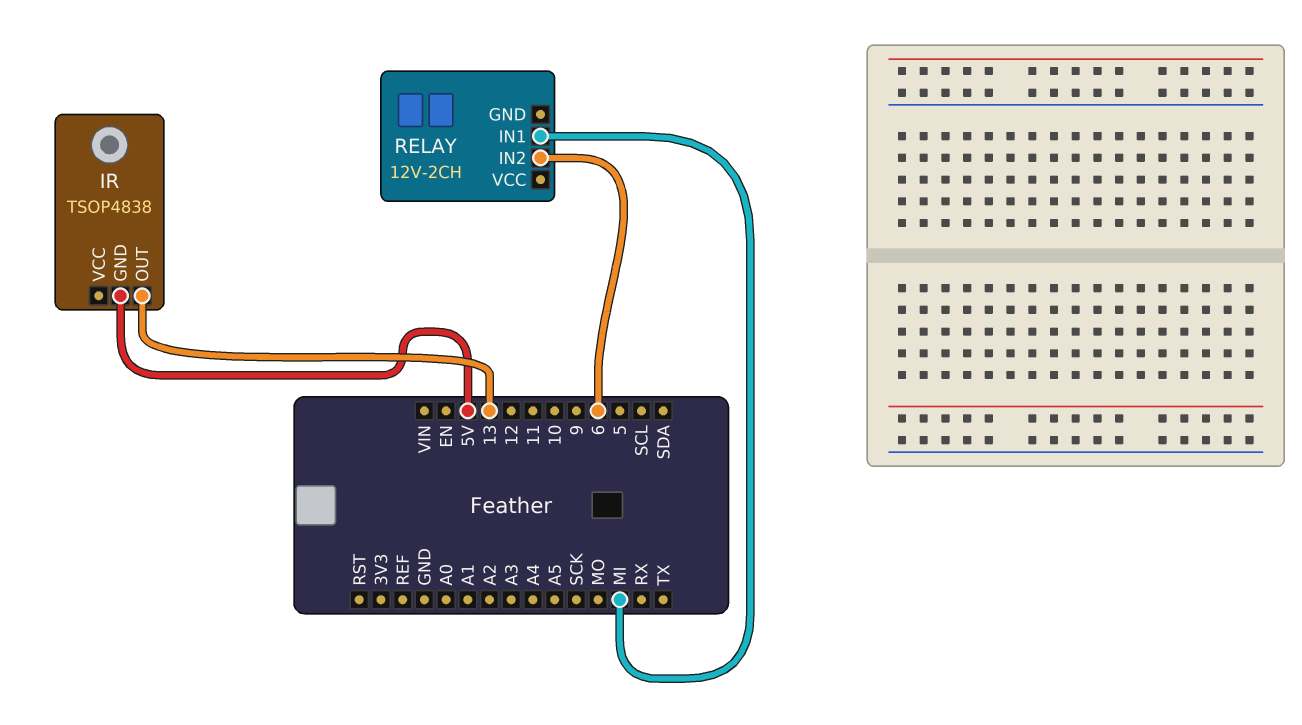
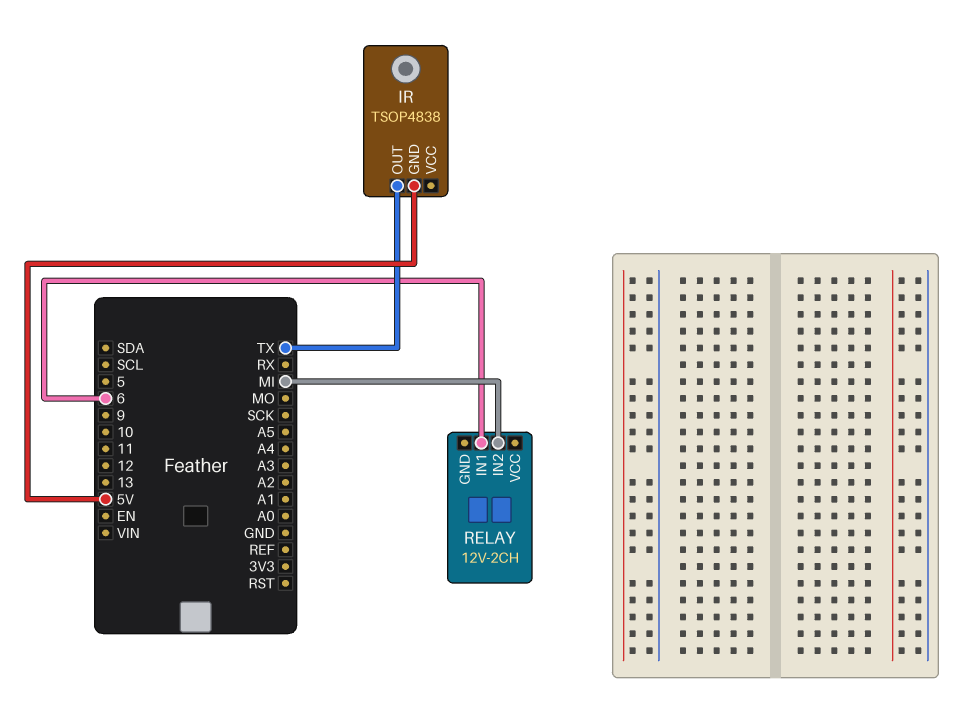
IR pin OUT: 13 -> TX
RELAY pin IN1: MI -> 6
RELAY pin IN2: 6 -> MI

